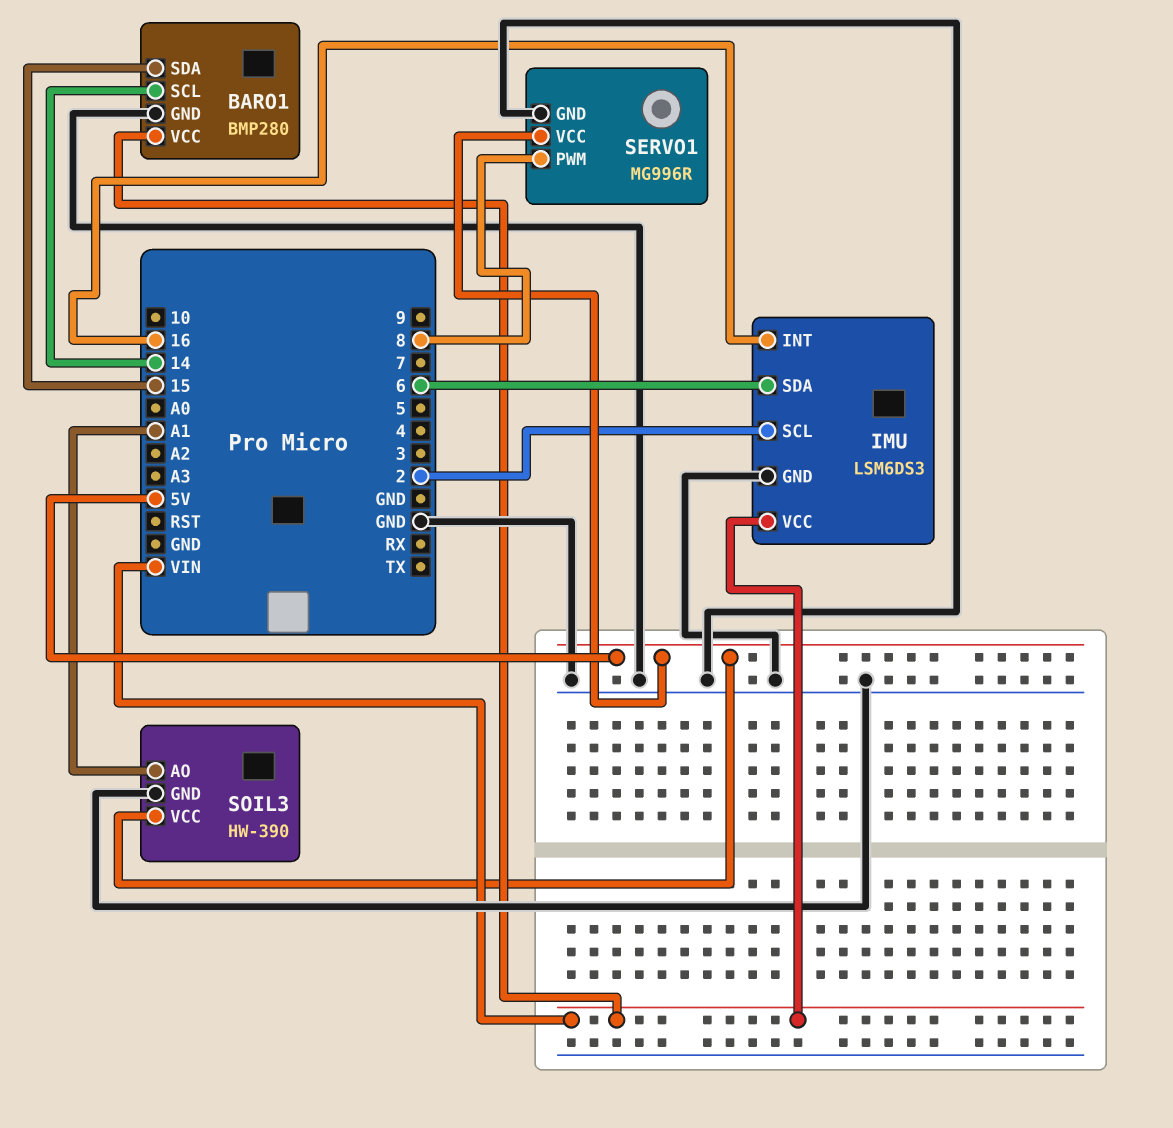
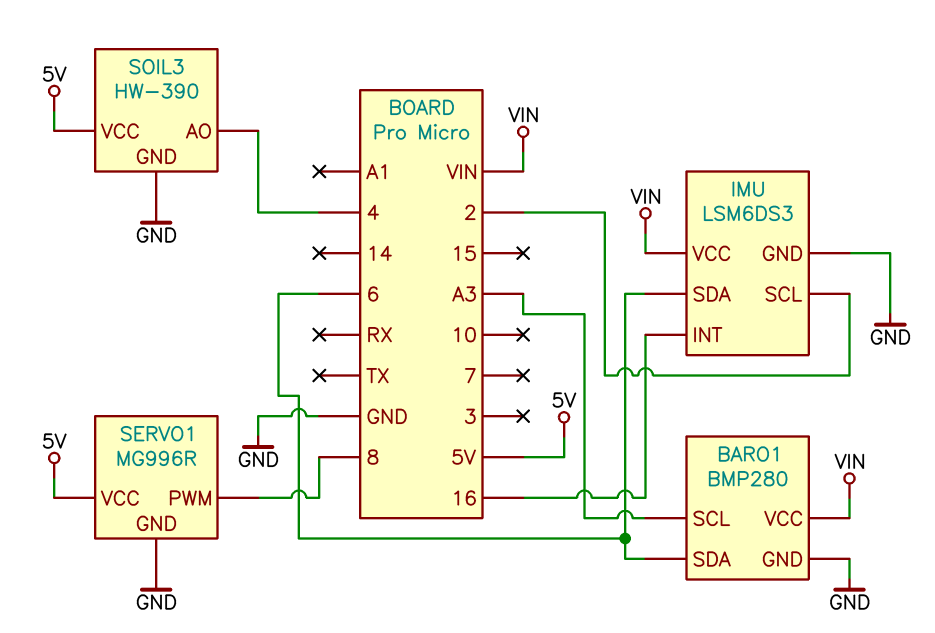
BARO1 pin SCL: 14 -> A3
BARO1 pin SDA: 15 -> 6
SOIL3 pin AO: A1 -> 4

